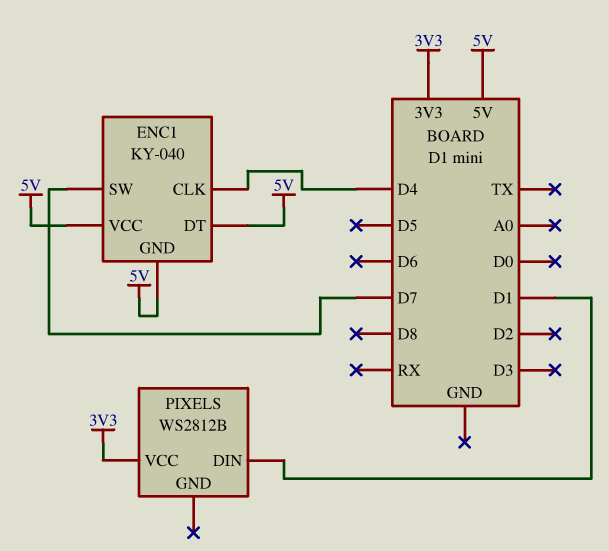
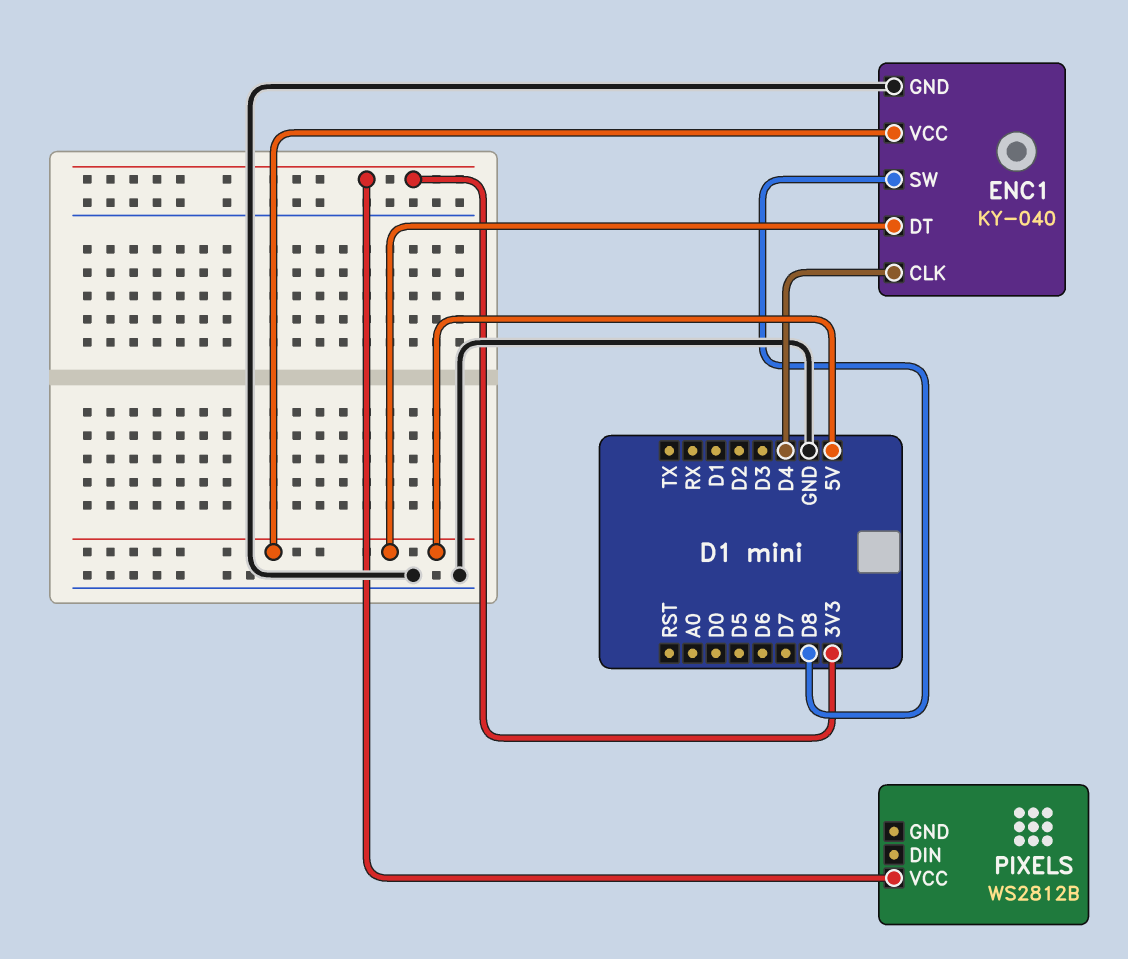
ENC1 pin GND: 5V -> GND
ENC1 pin SW: D7 -> D8
PIXELS pin DIN: D1 -> none

